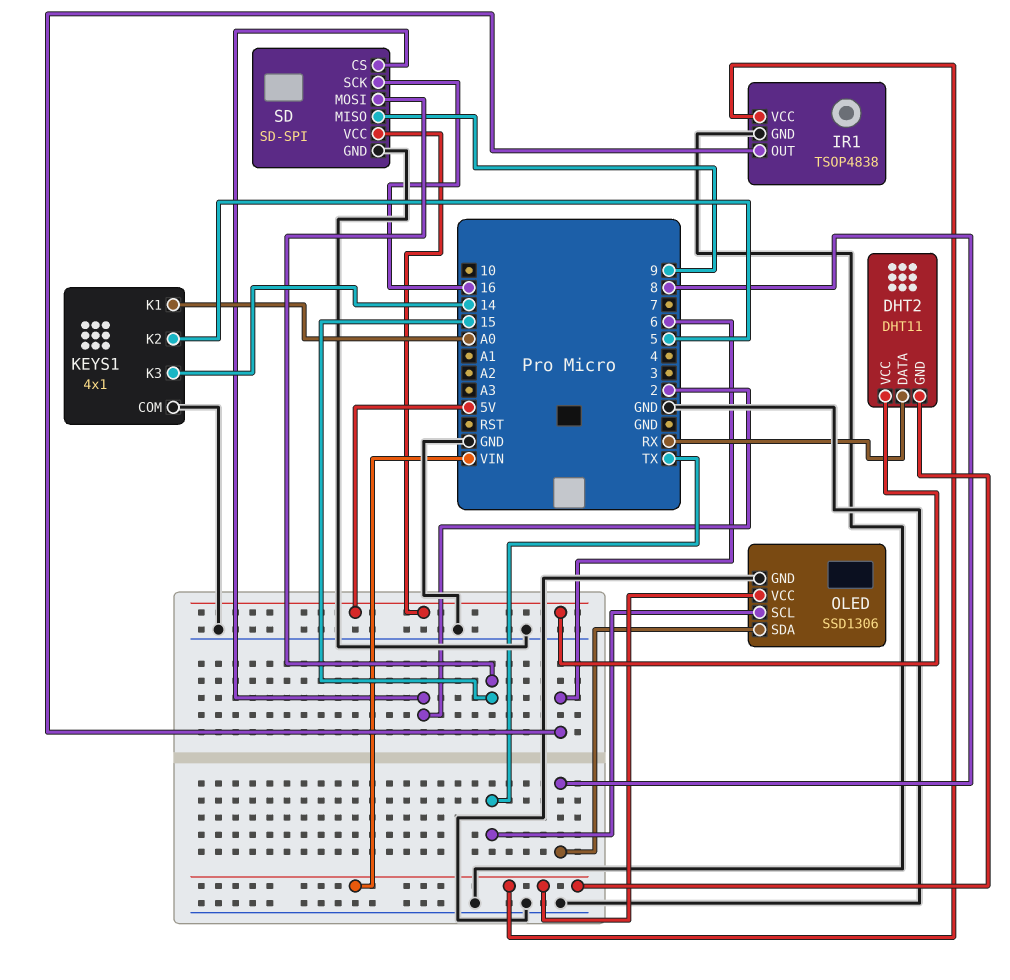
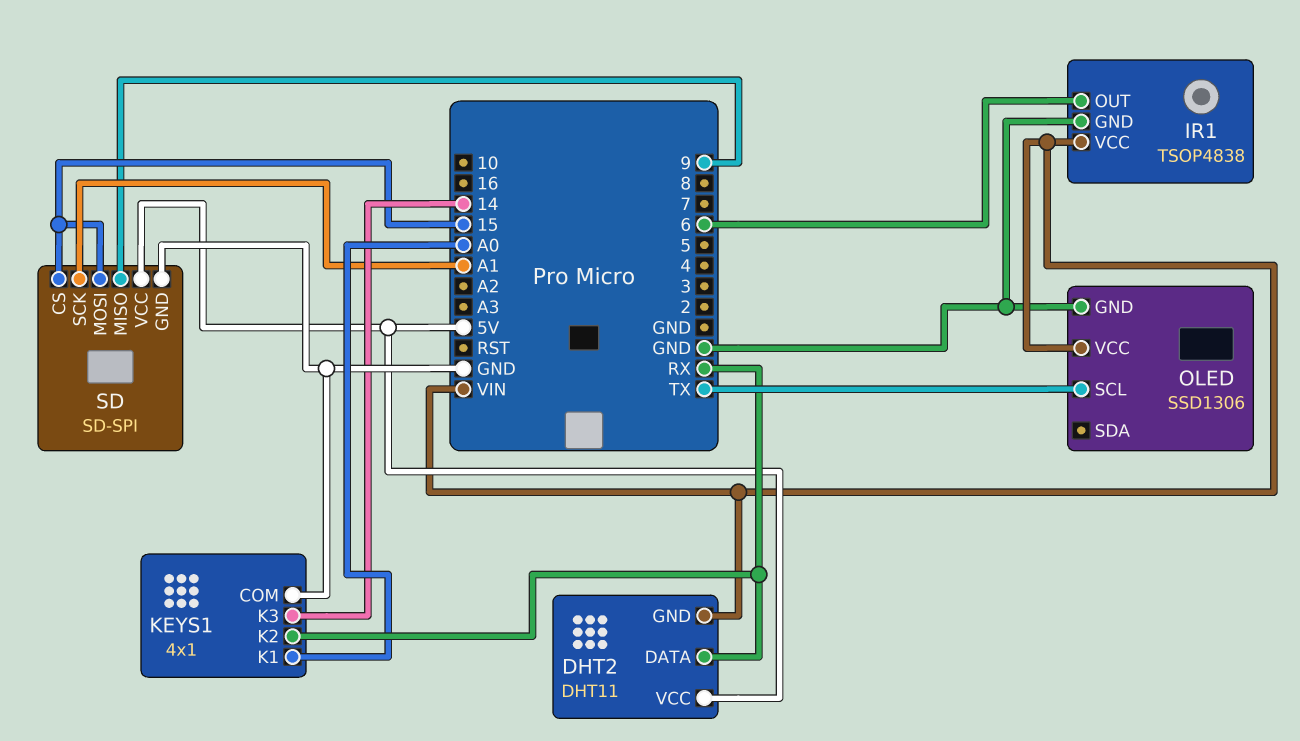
KEYS1 pin K2: 5 -> RX
OLED pin SDA: 8 -> none
SD pin CS: 2 -> 15
SD pin SCK: 16 -> A1

